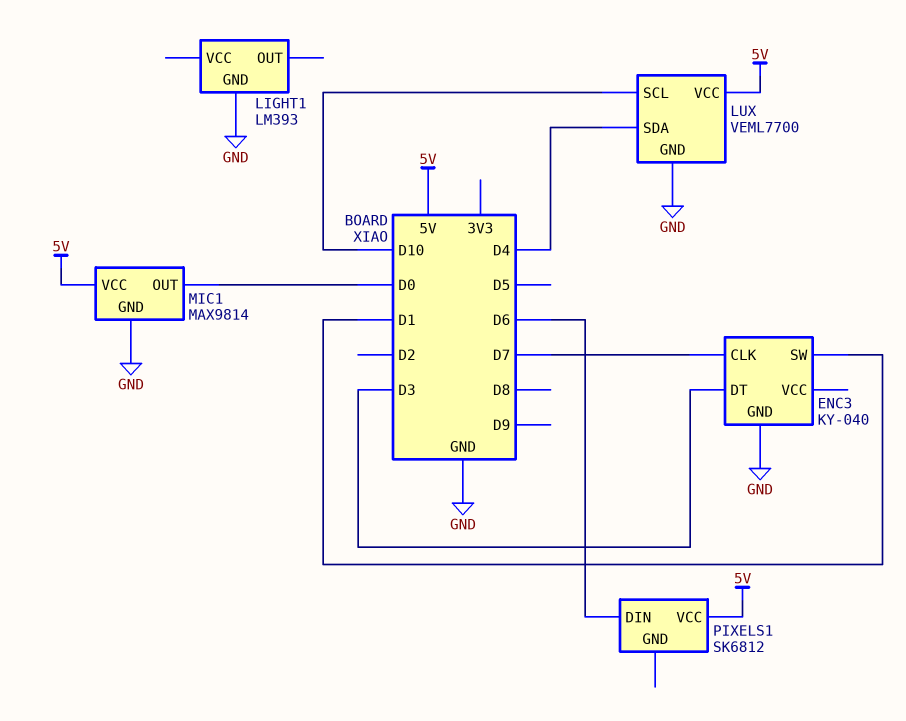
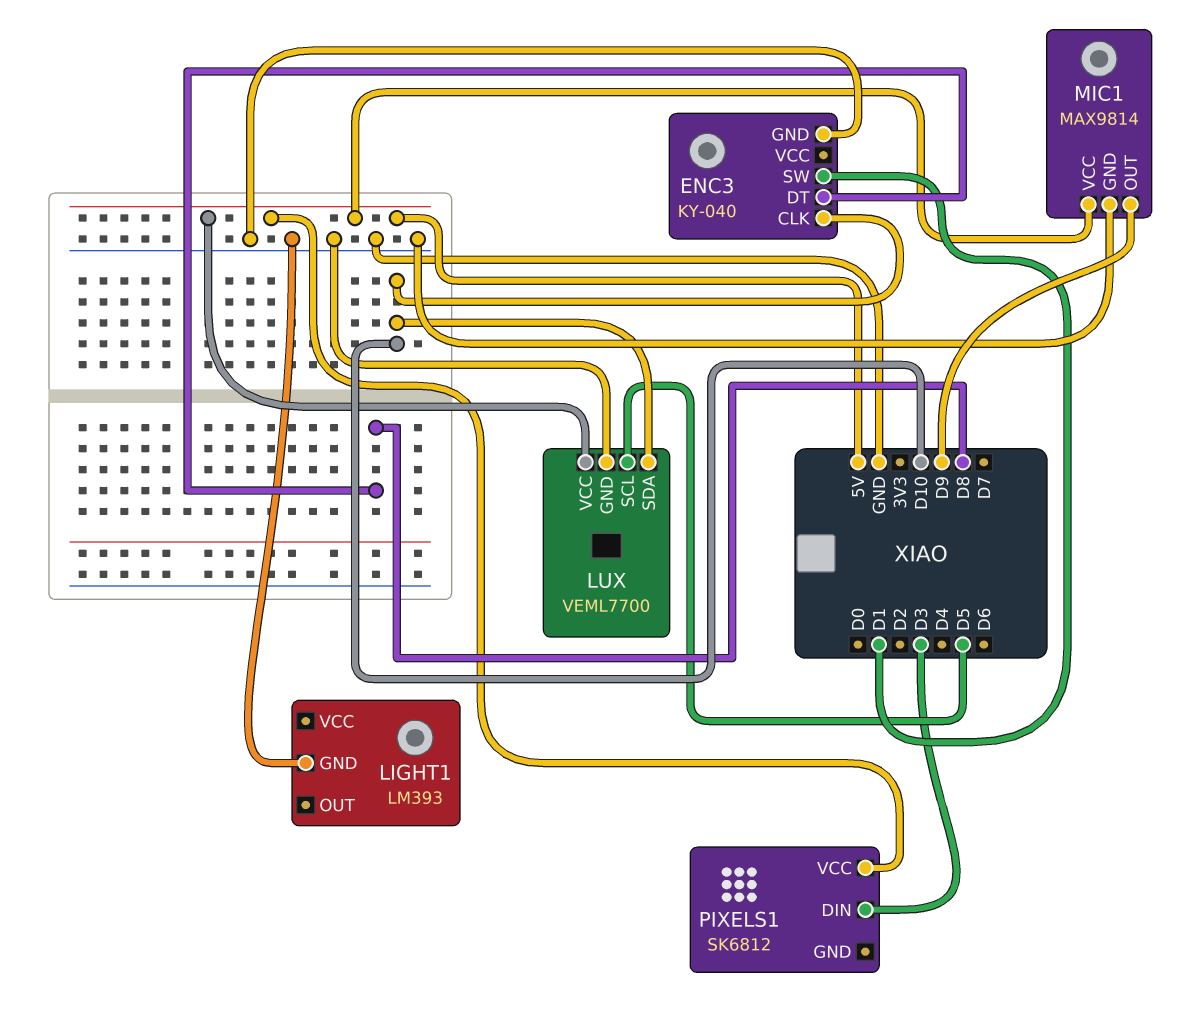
ENC3 pin CLK: D7 -> D10
ENC3 pin DT: D3 -> D8
LUX pin SCL: D10 -> D5
LUX pin SDA: D4 -> D10
MIC1 pin OUT: D0 -> D9
PIXELS1 pin DIN: D6 -> D3

